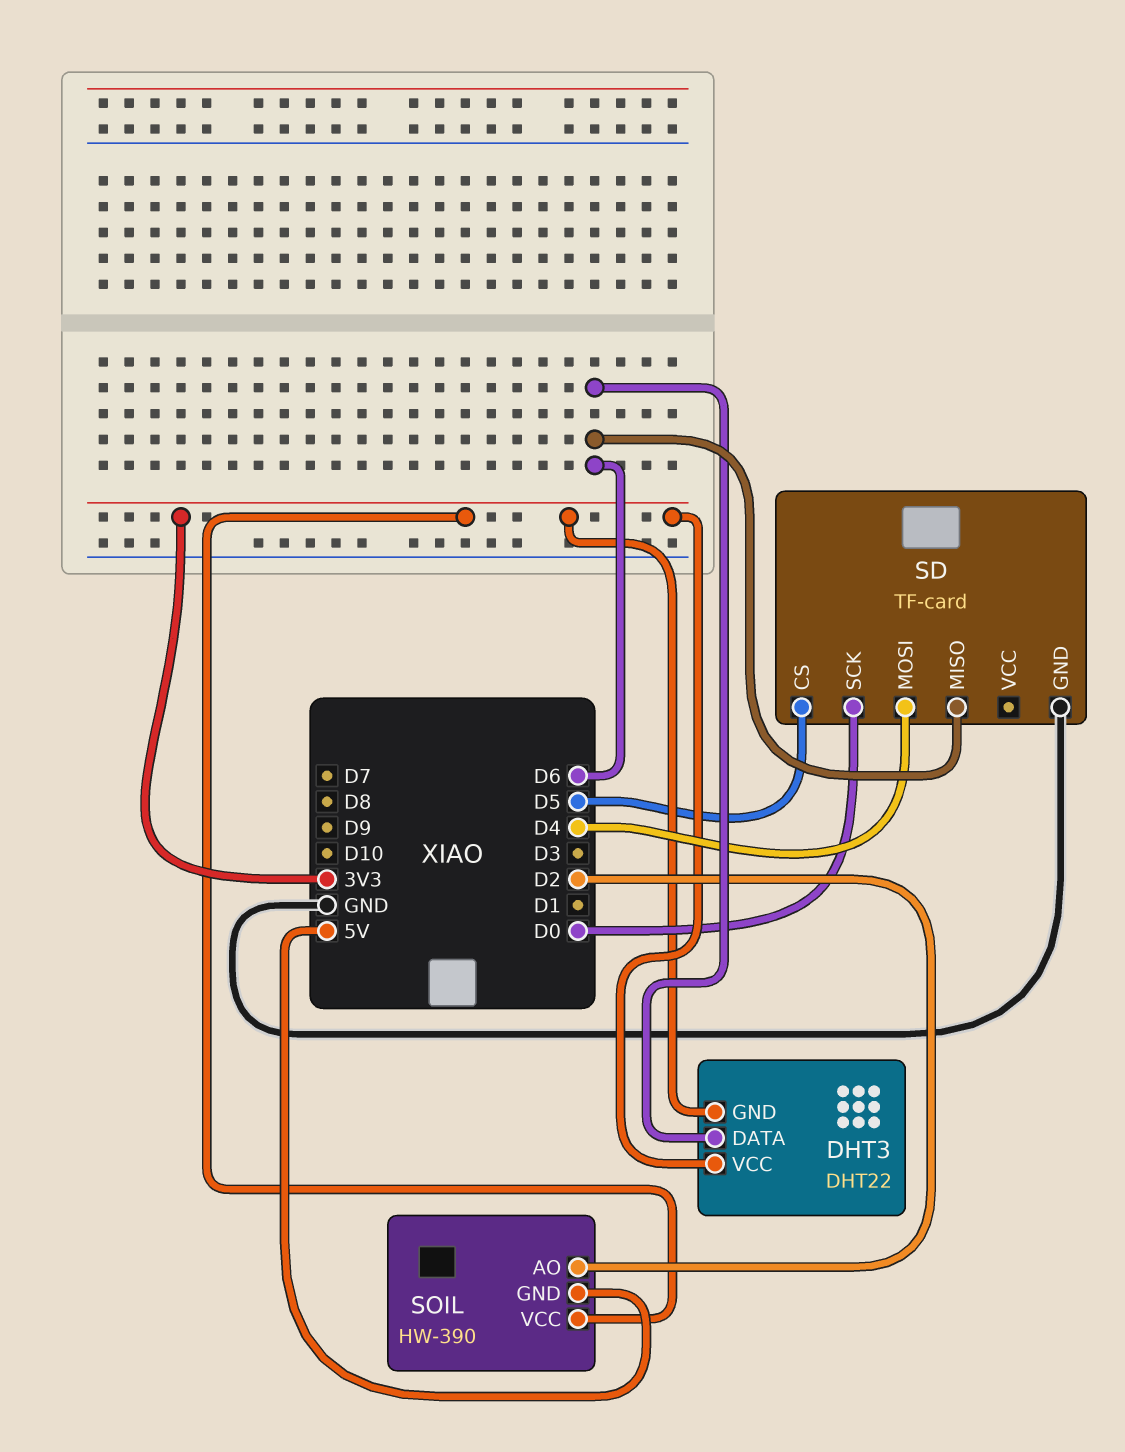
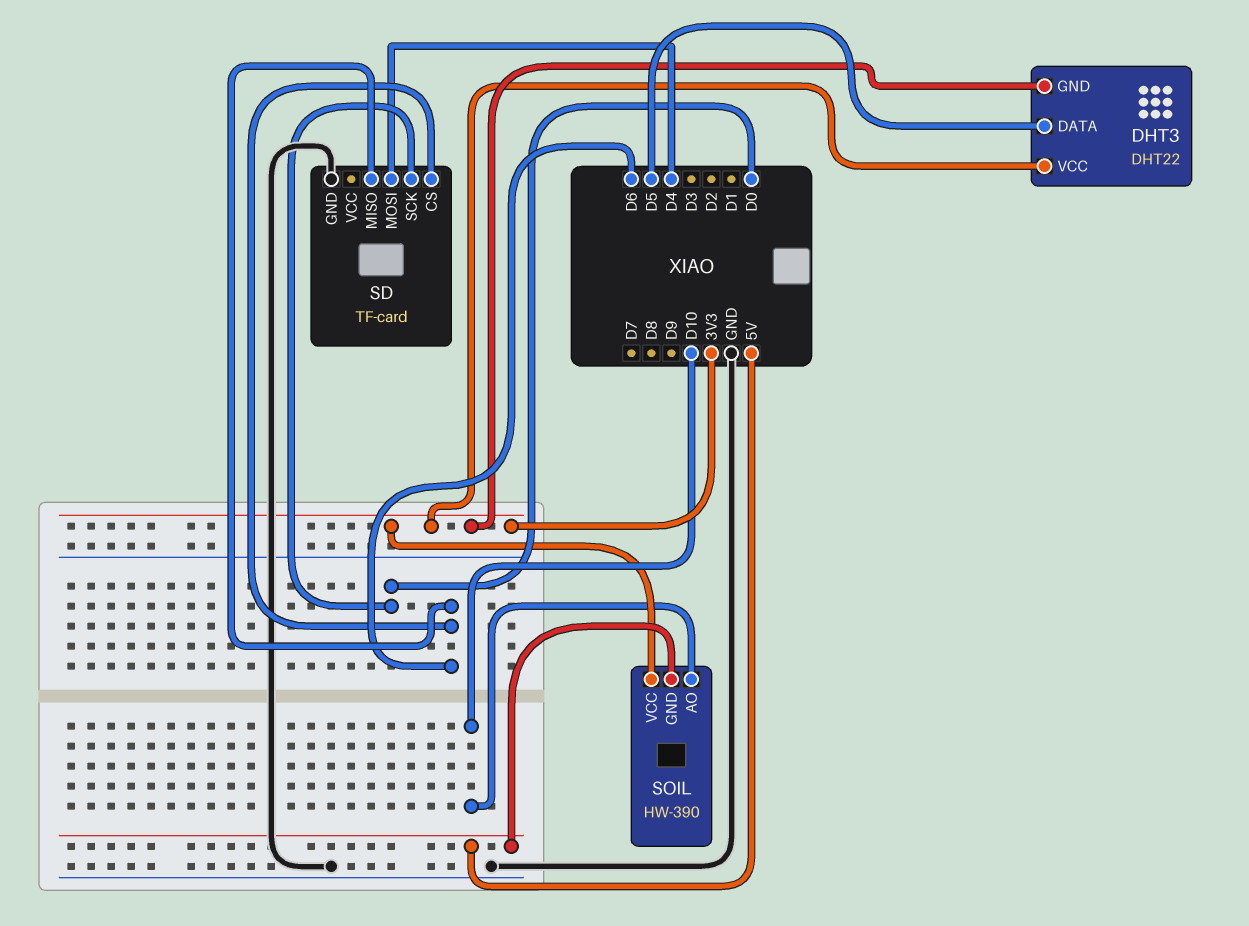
DHT3 pin DATA: D6 -> D5
SD pin CS: D5 -> D6
SOIL pin AO: D2 -> D10

